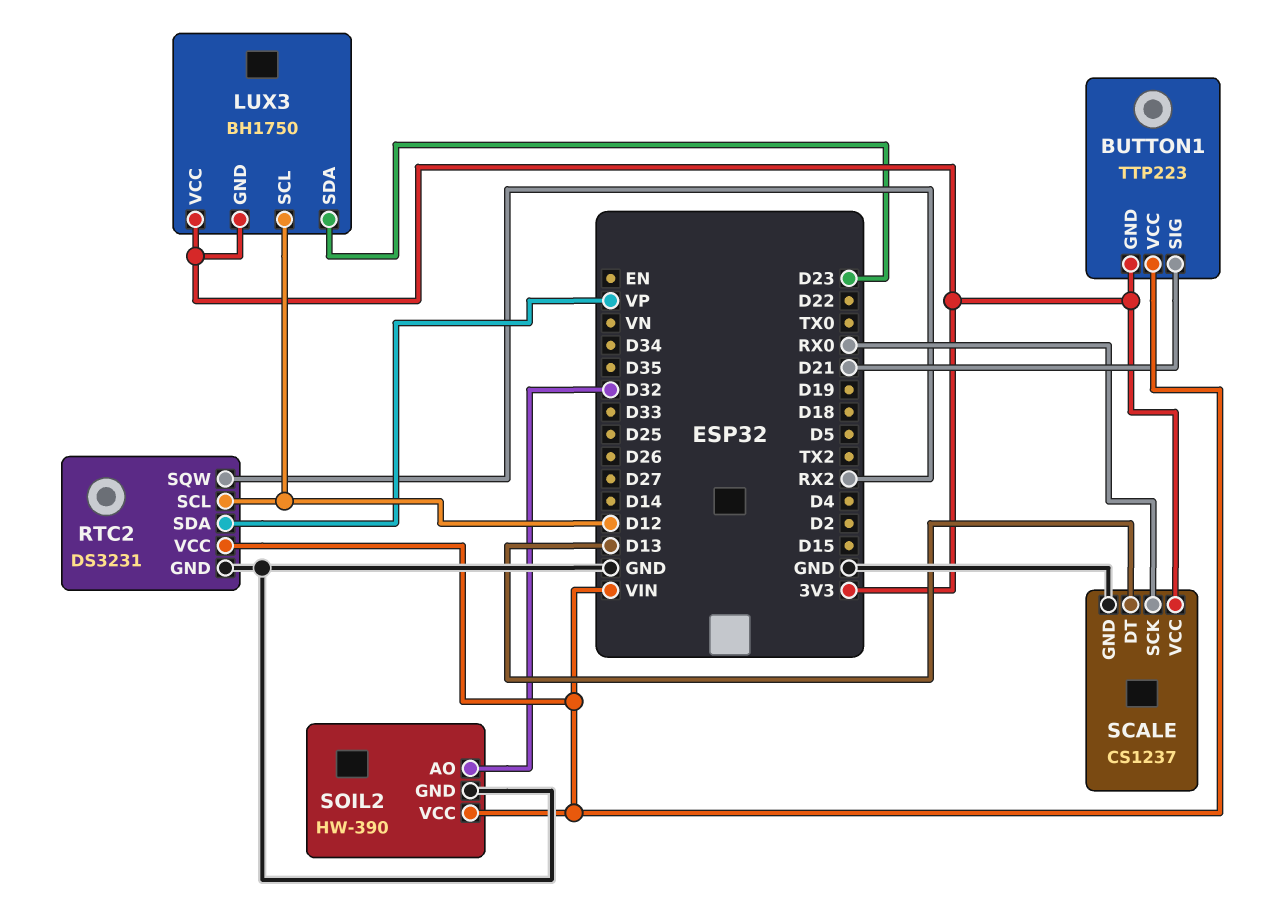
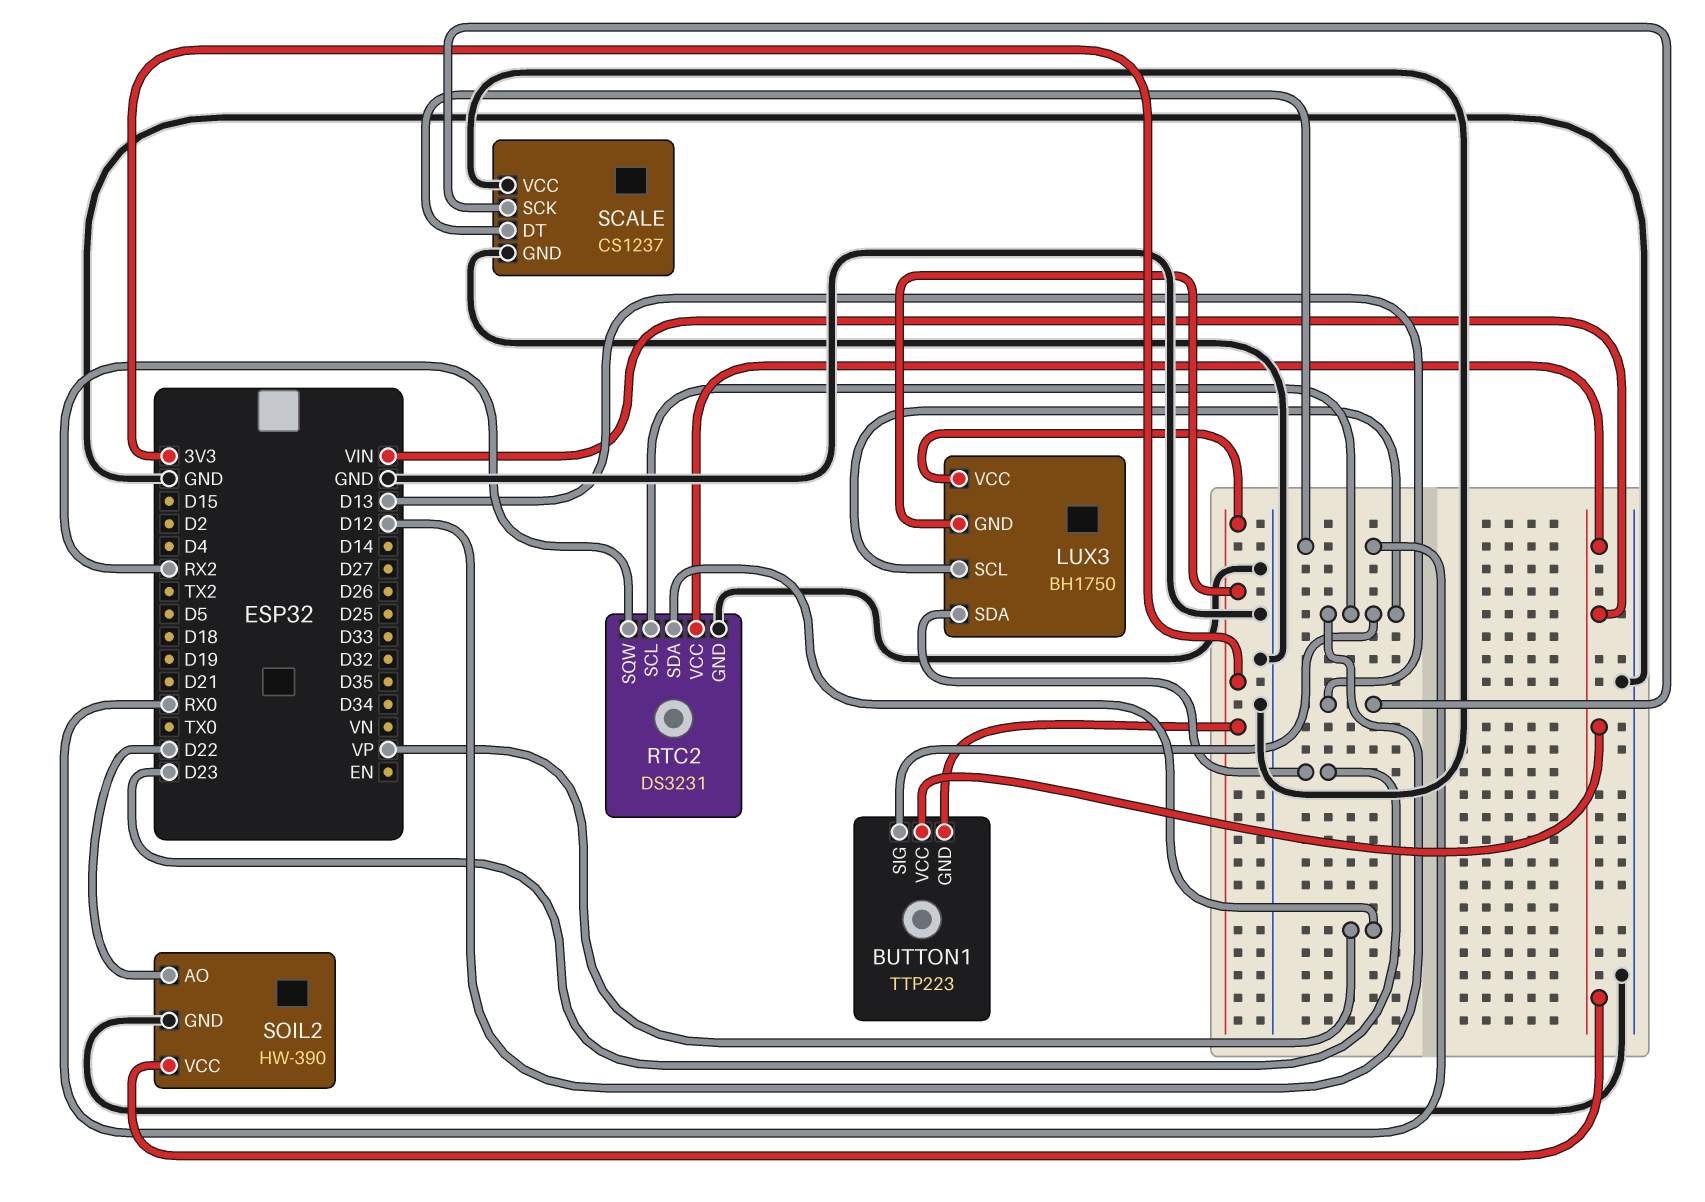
BUTTON1 pin SIG: D21 -> D12
SCALE pin DT: D13 -> RX0
SCALE pin SCK: RX0 -> D13
SCALE pin VCC: 3V3 -> GND
SOIL2 pin AO: D32 -> D22

